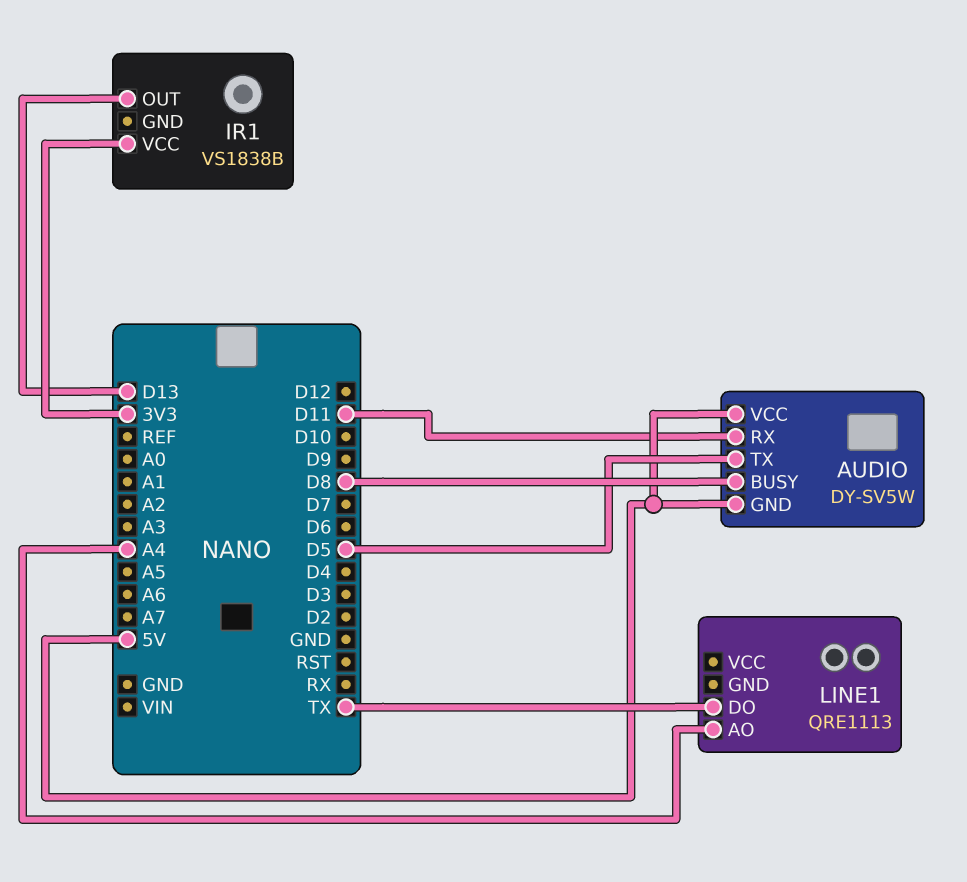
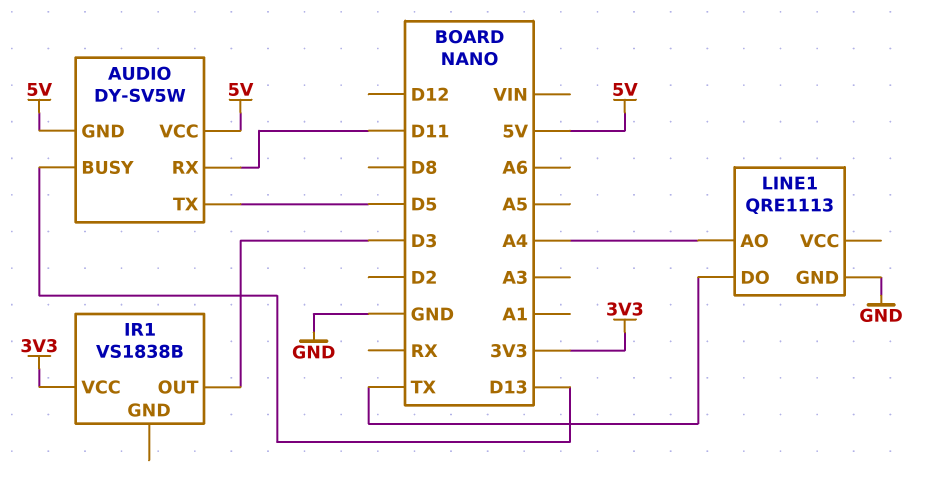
AUDIO pin BUSY: D8 -> D13
IR1 pin OUT: D13 -> D3
LINE1 pin GND: none -> GND

